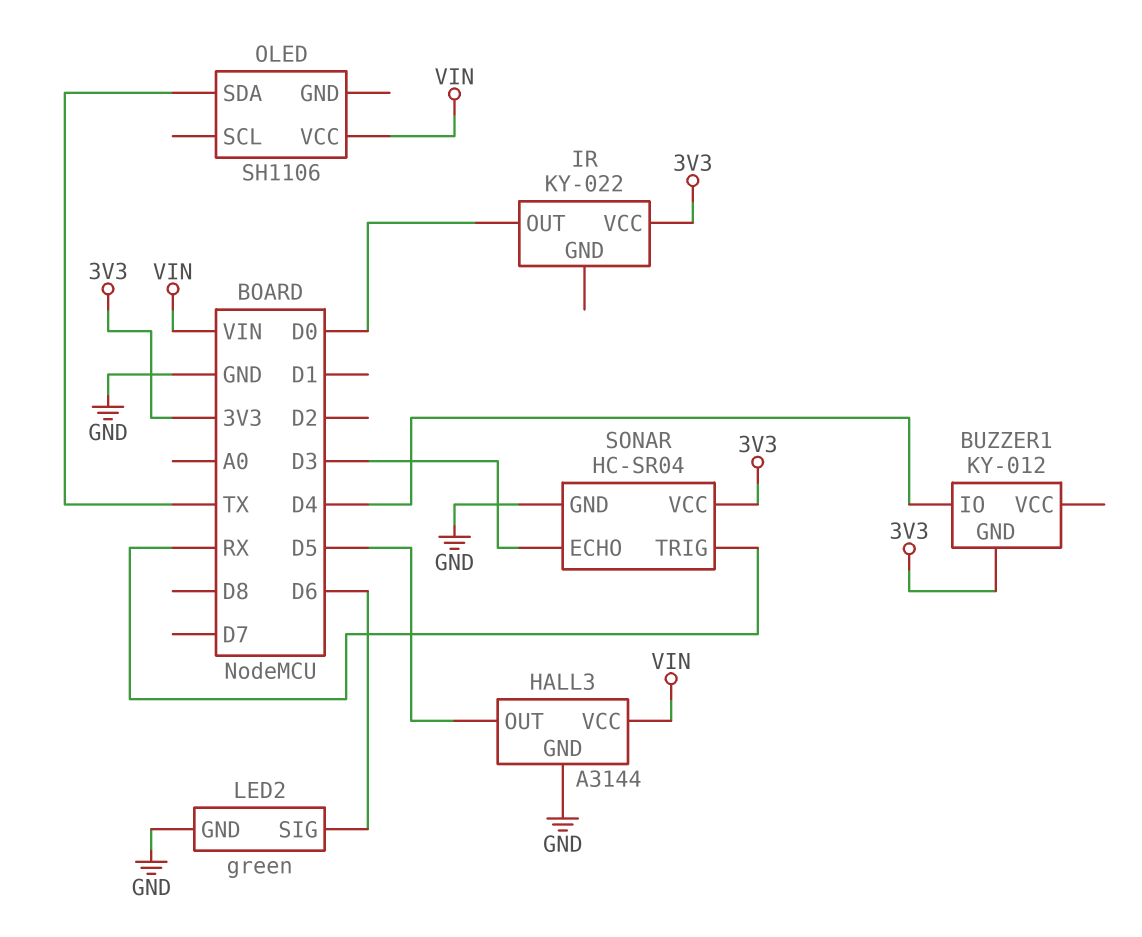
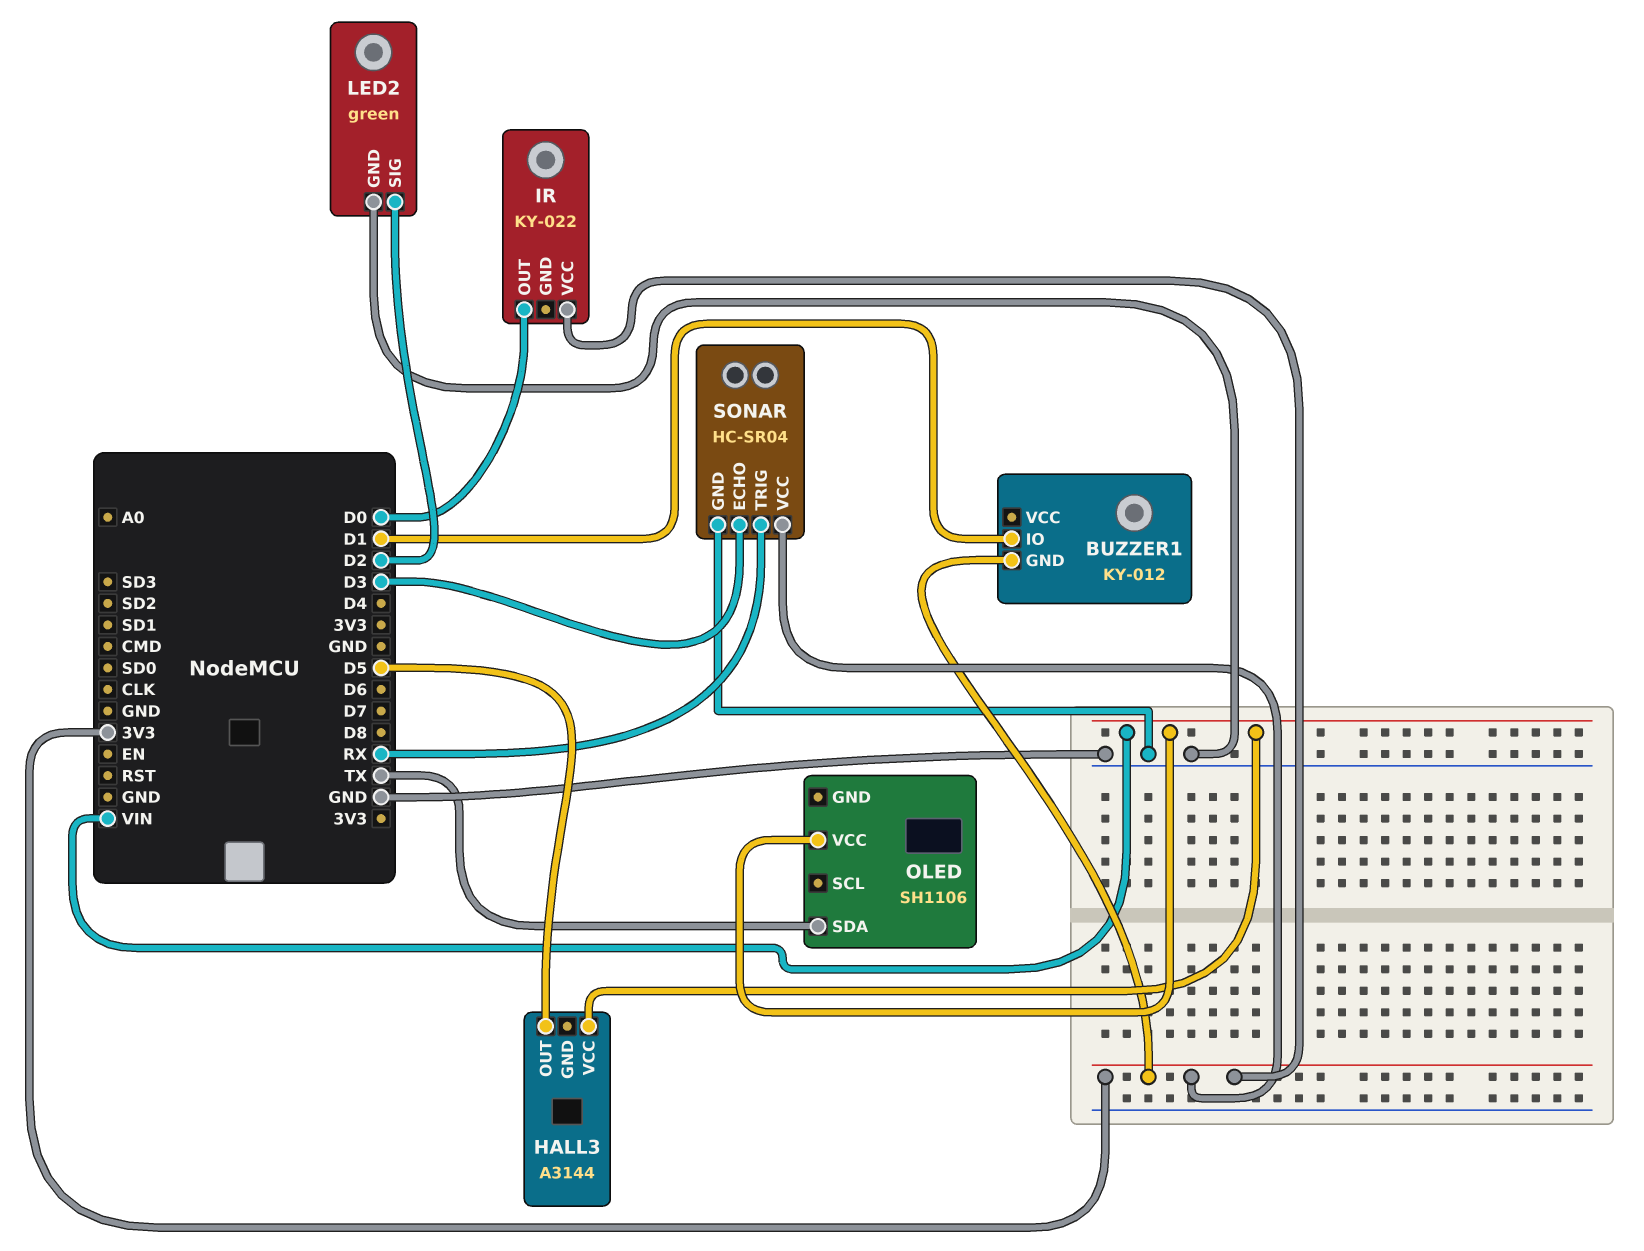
BUZZER1 pin IO: D4 -> D1
HALL3 pin GND: GND -> none
LED2 pin SIG: D6 -> D2

